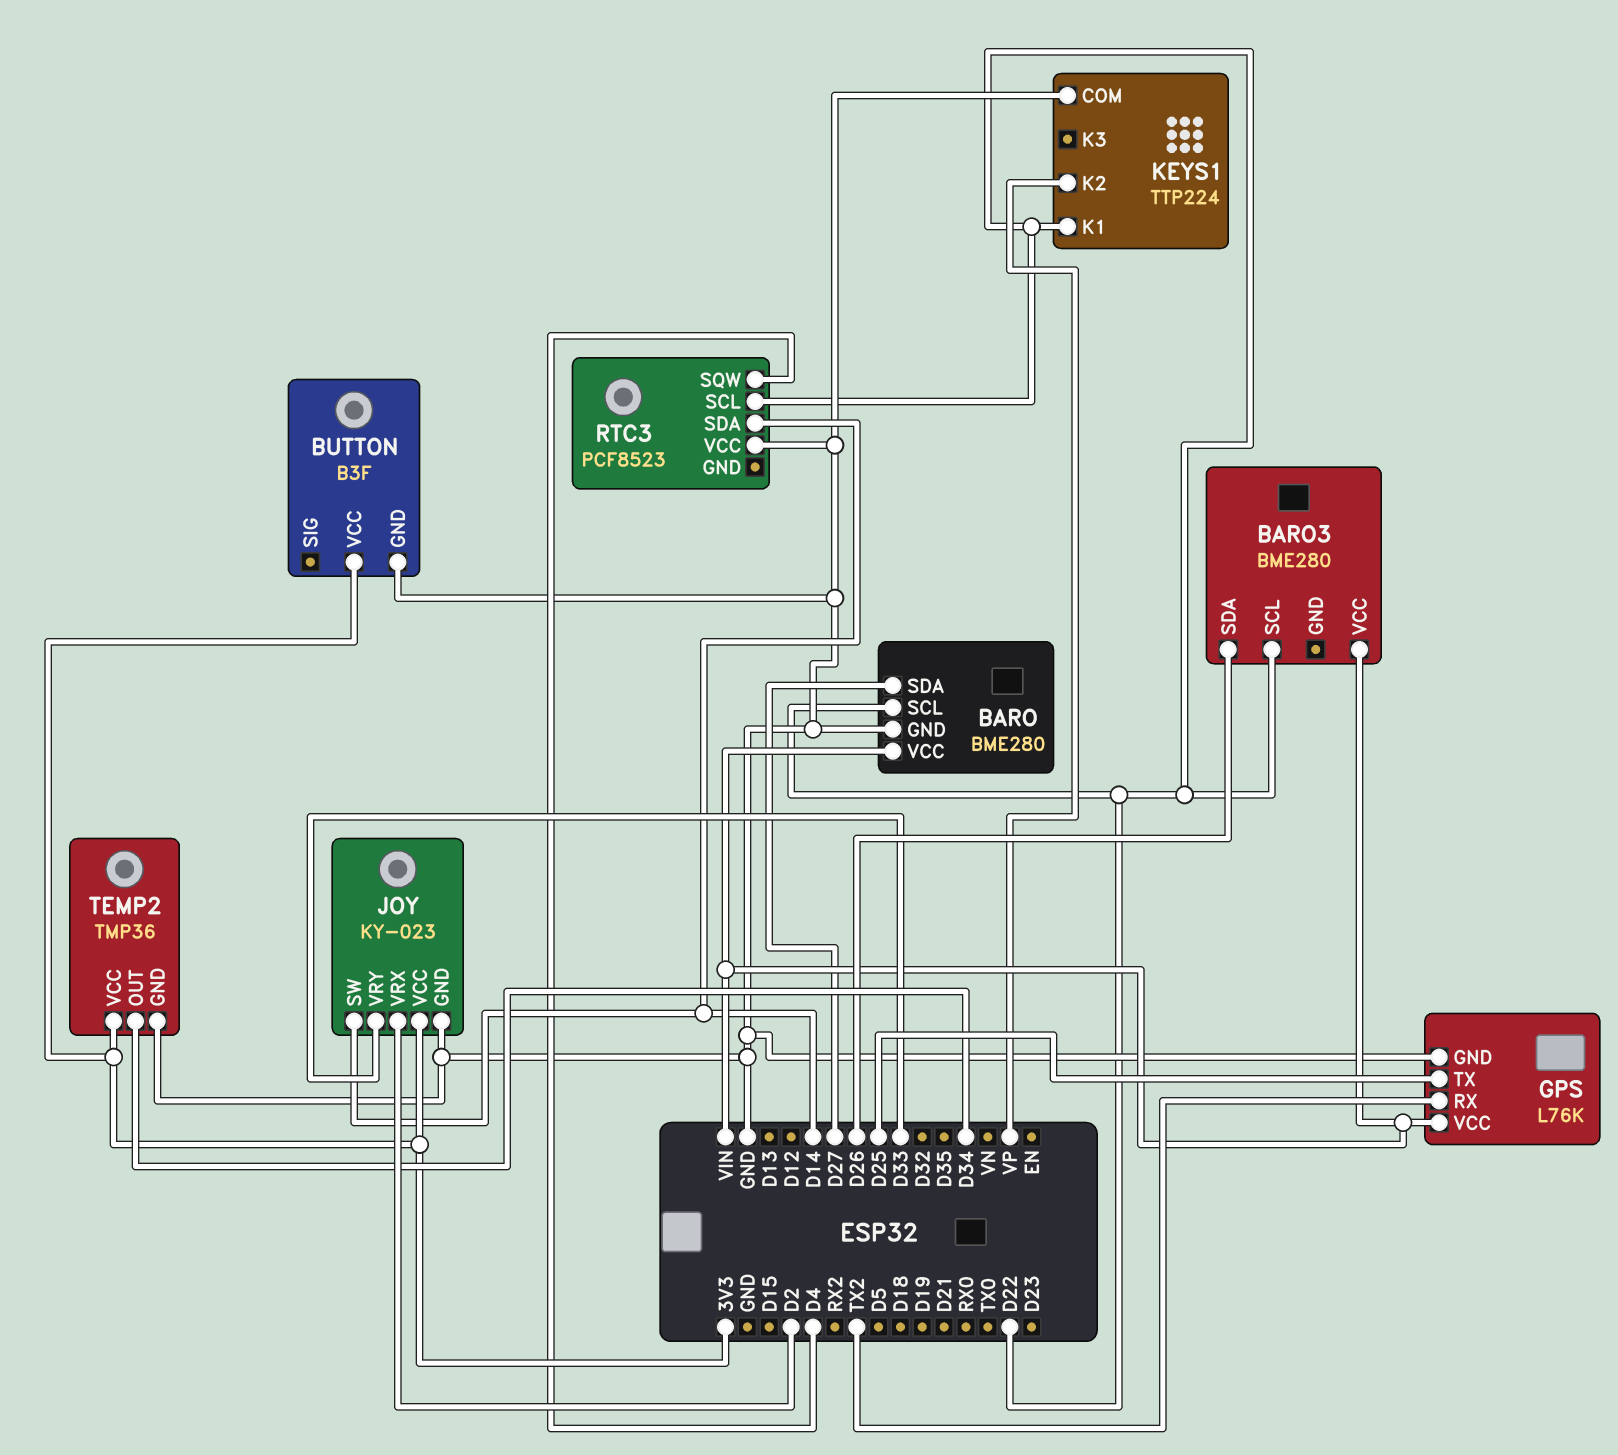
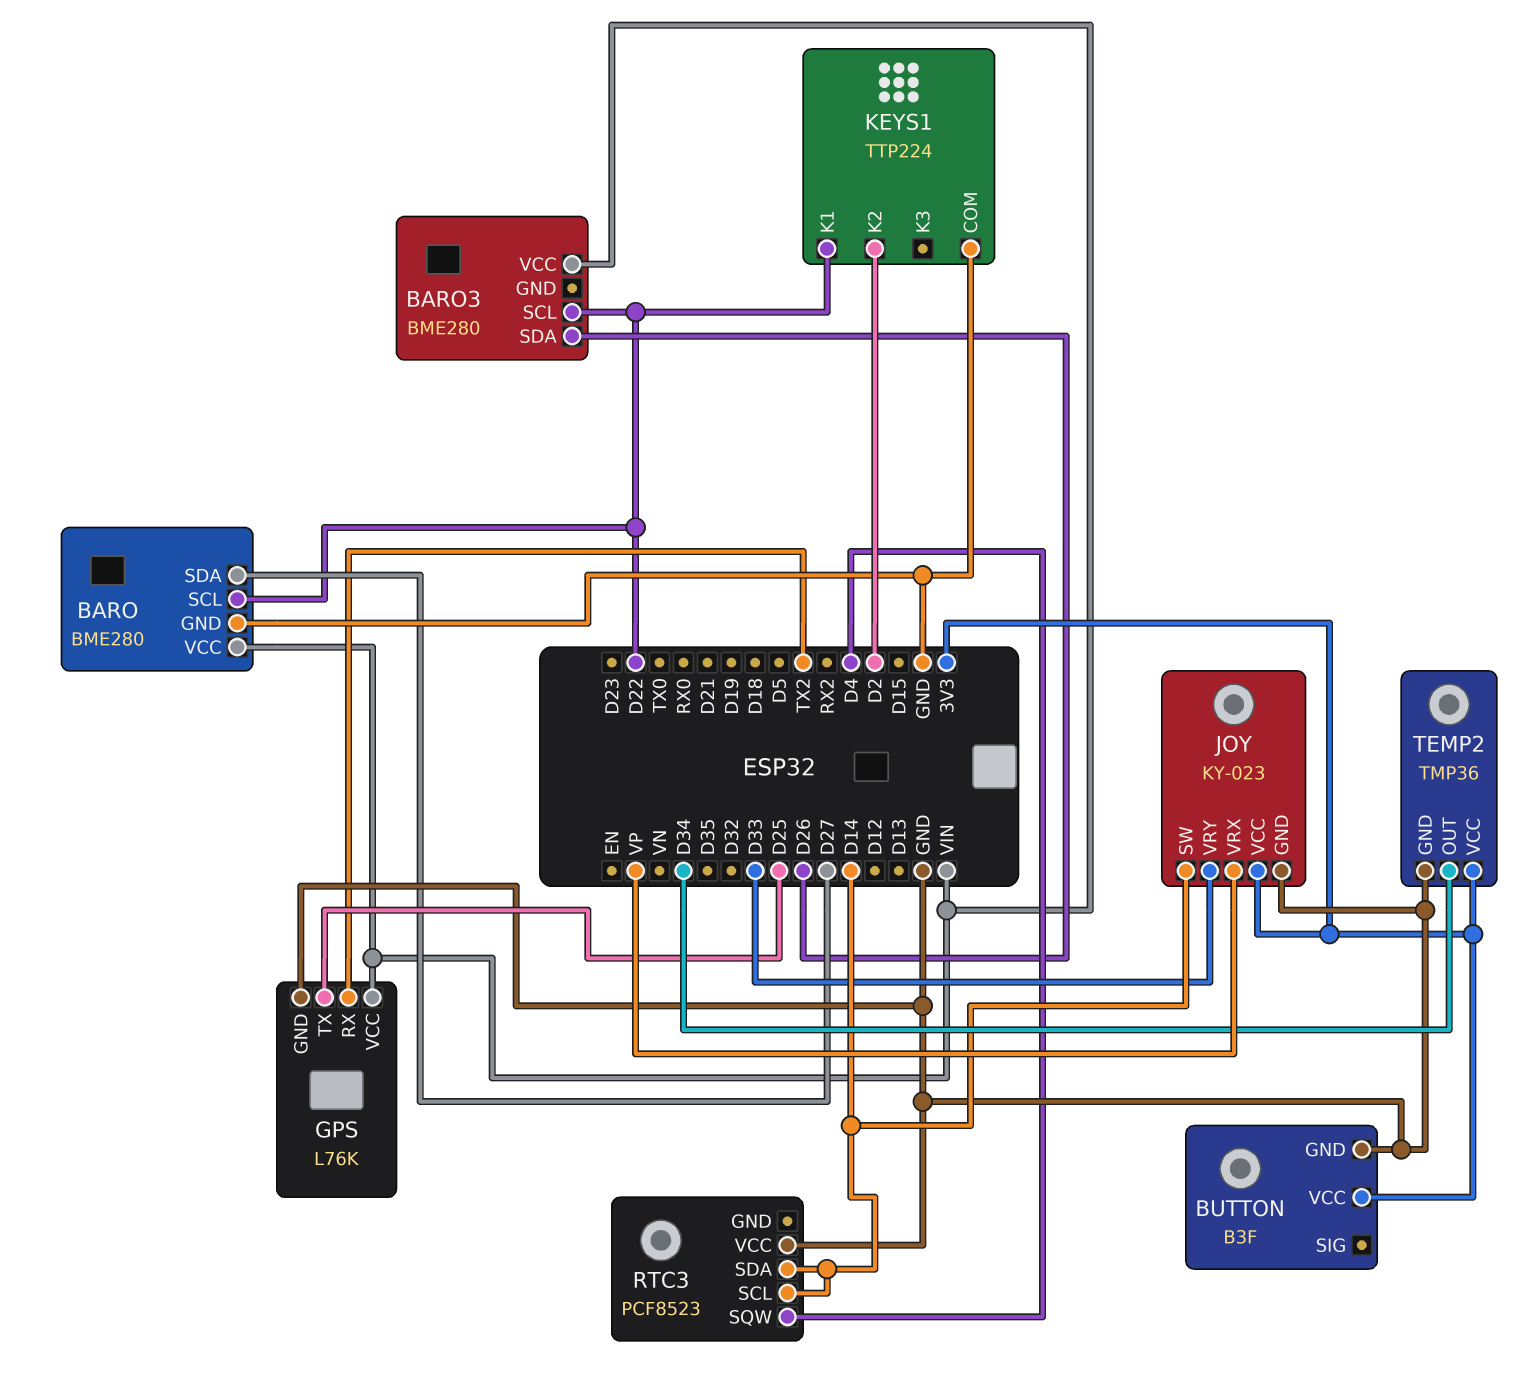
JOY pin VRX: D2 -> VP
KEYS1 pin K2: VP -> D2
RTC3 pin SCL: D22 -> D14

